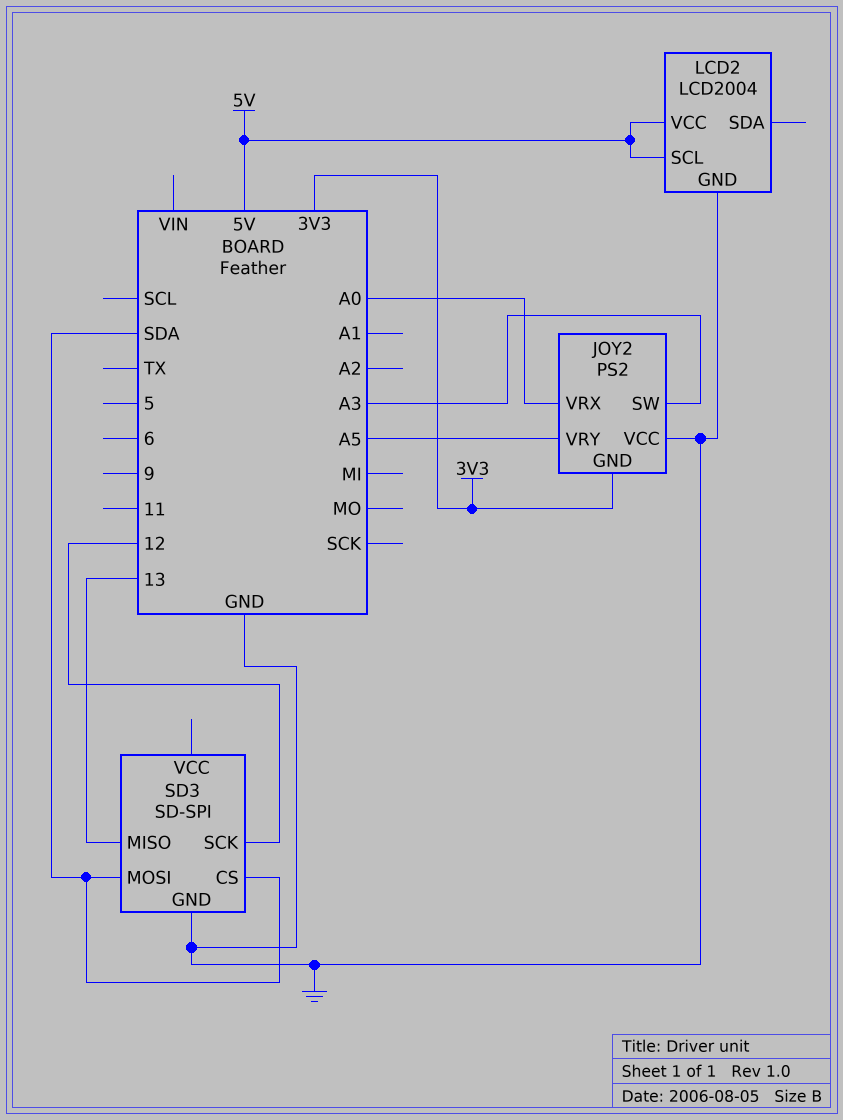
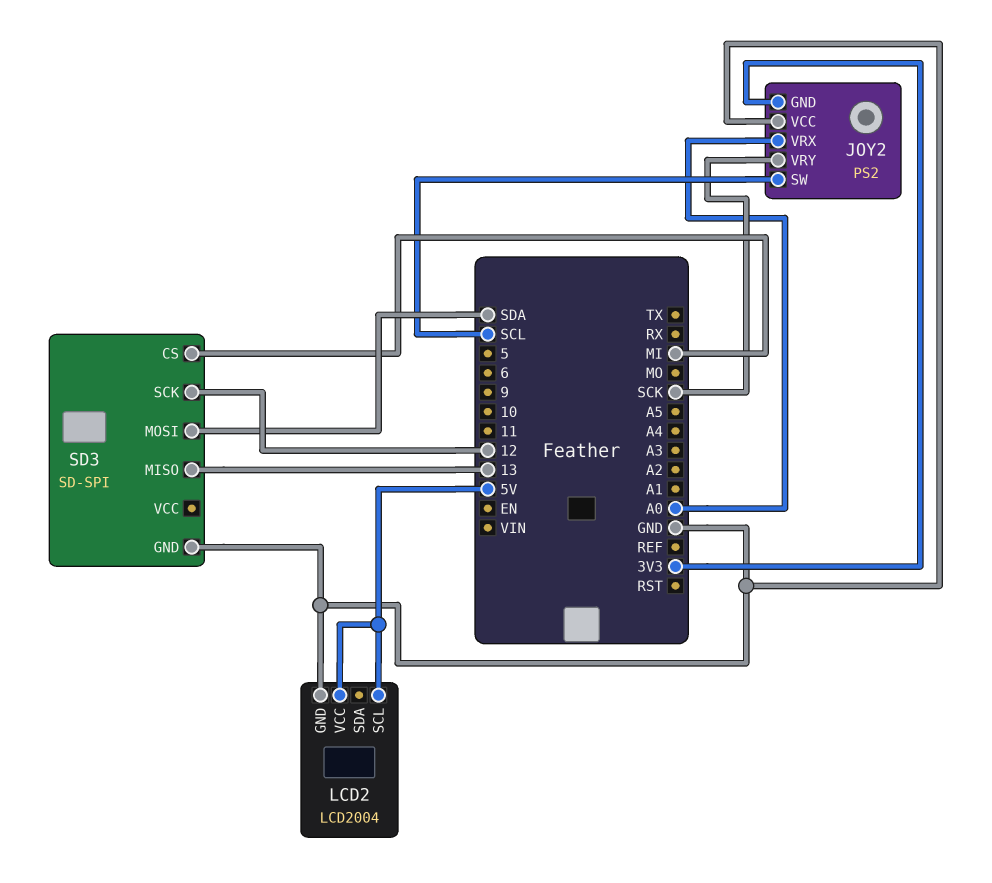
JOY2 pin SW: A3 -> SCL
JOY2 pin VRY: A5 -> SCK
SD3 pin CS: SDA -> MI

